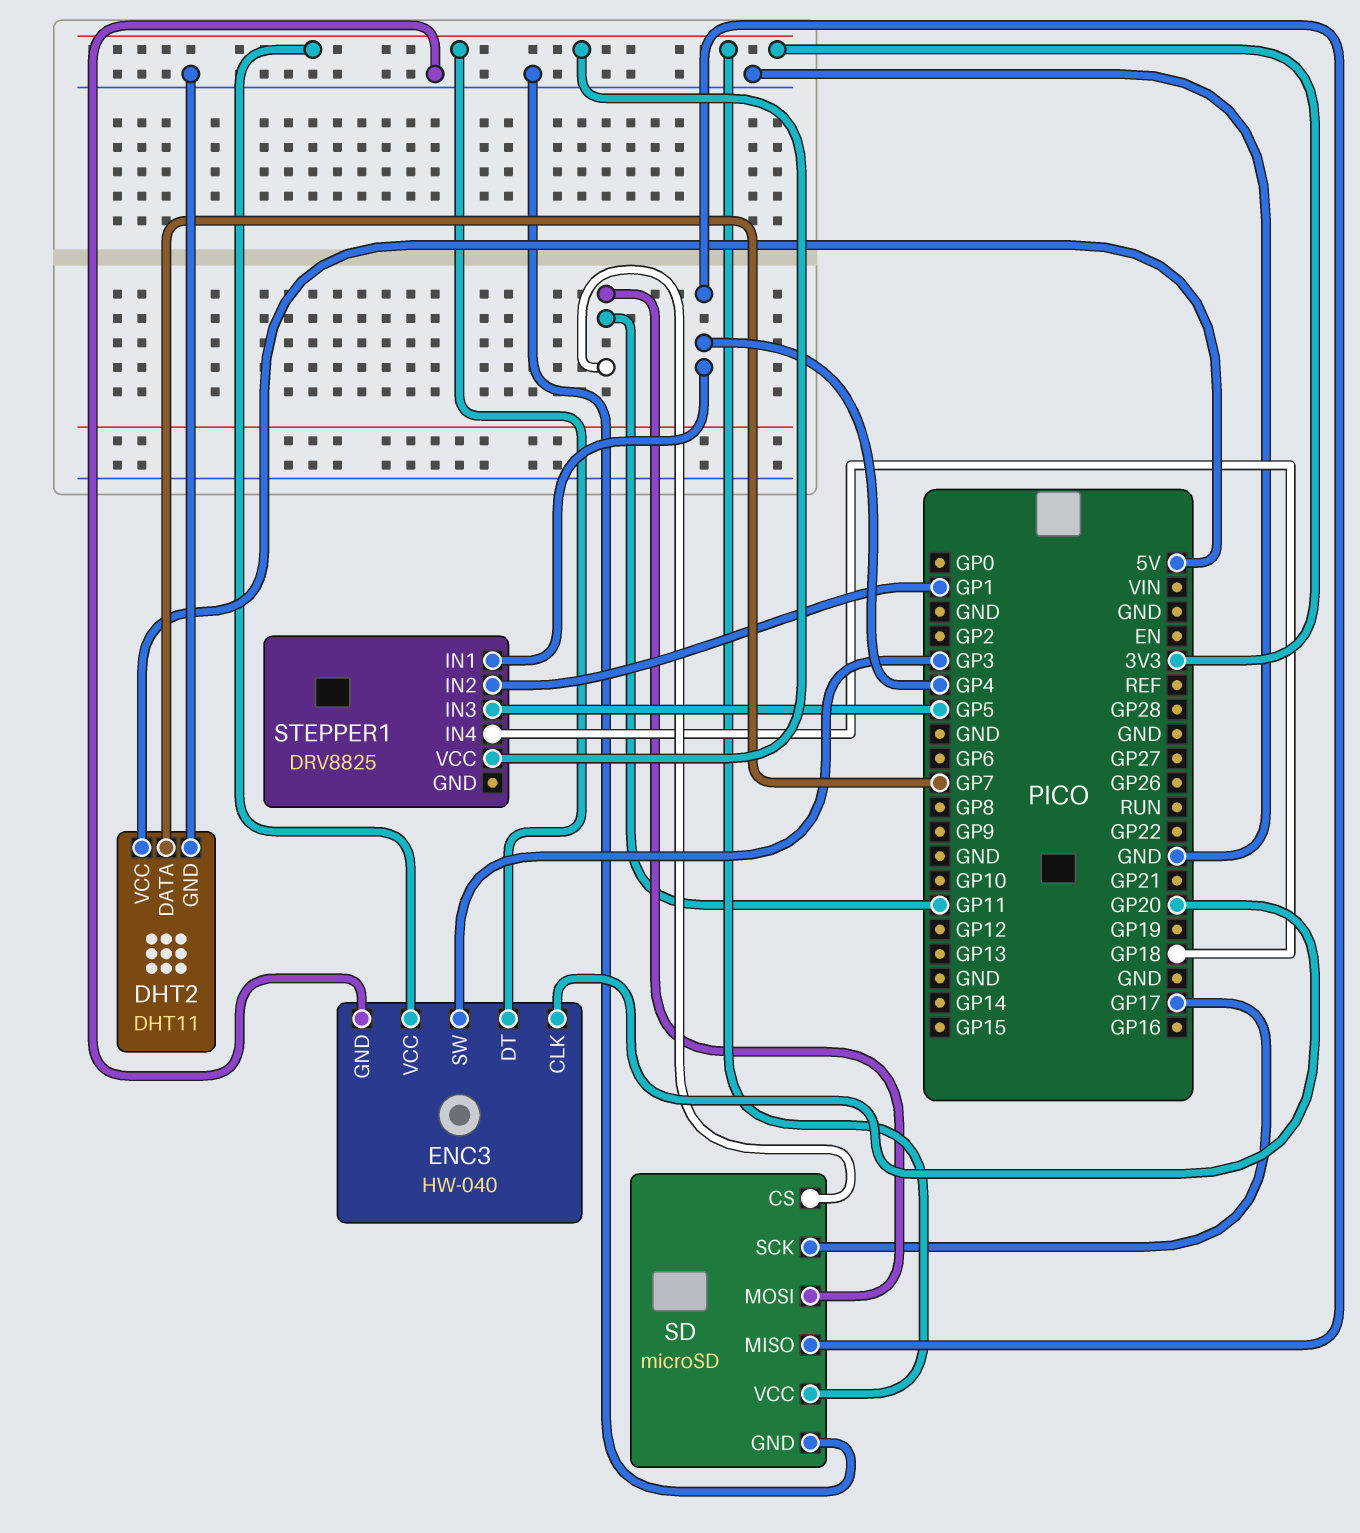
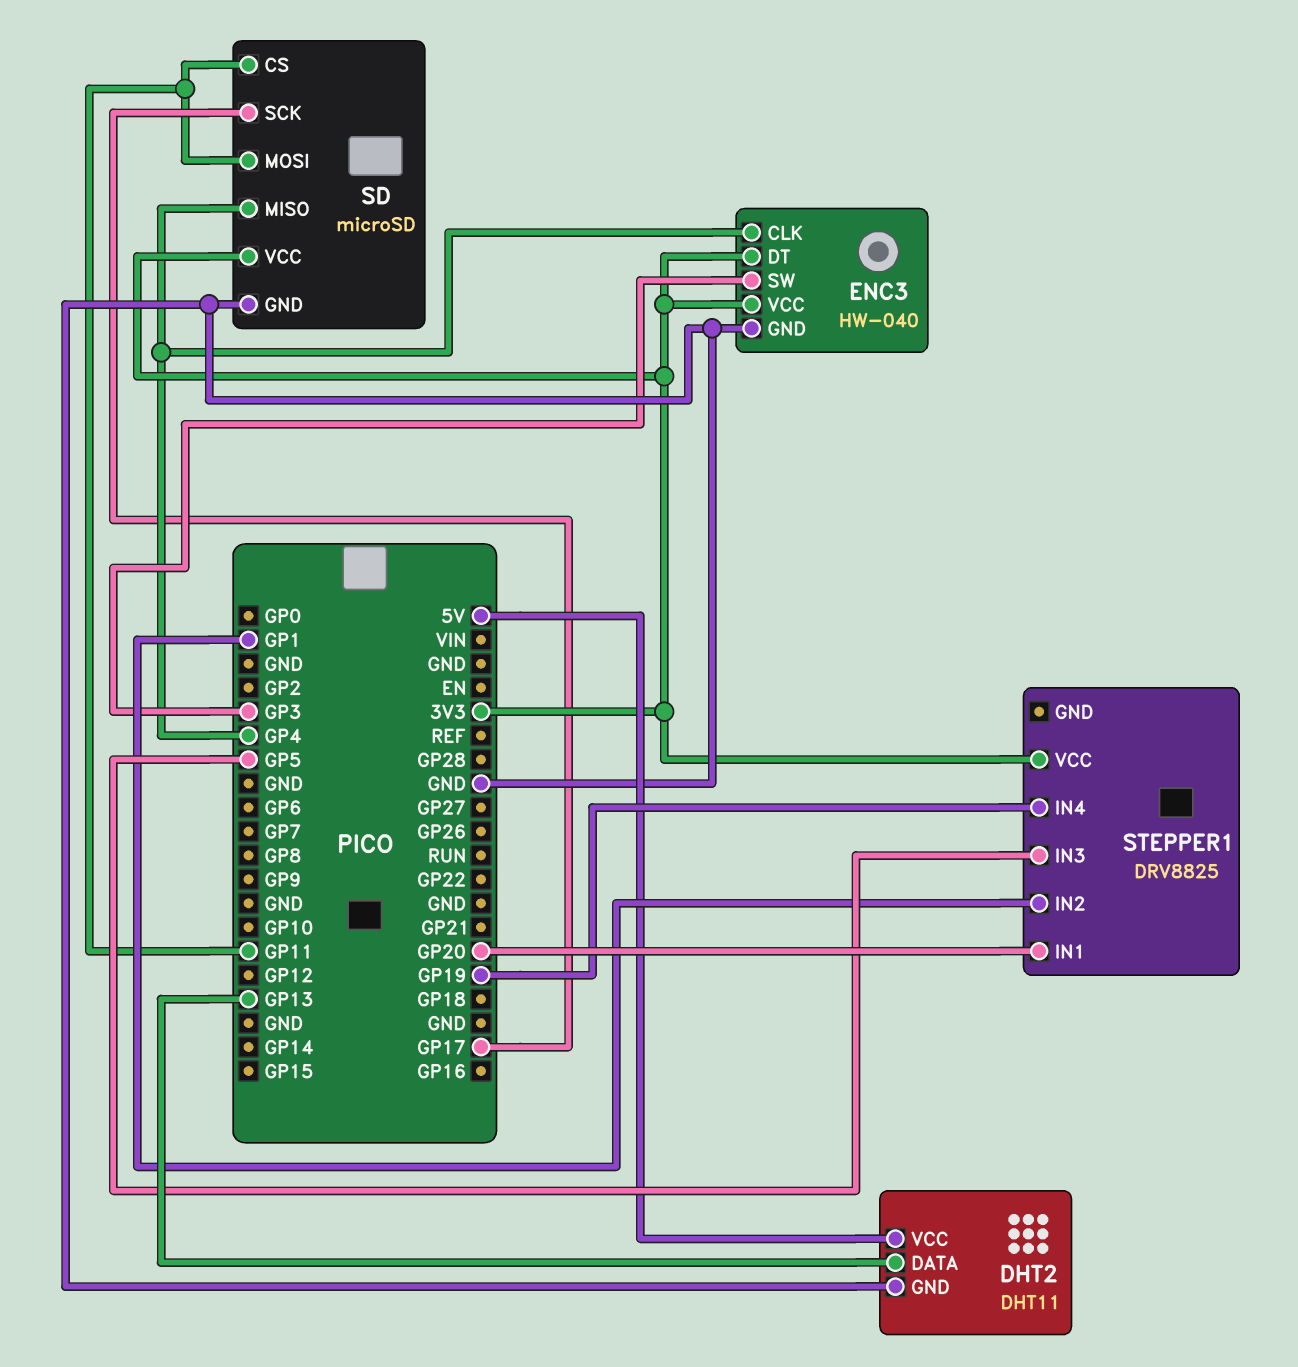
DHT2 pin DATA: GP7 -> GP13
ENC3 pin CLK: GP20 -> GP4
STEPPER1 pin IN1: GP4 -> GP20
STEPPER1 pin IN4: GP18 -> GP19

